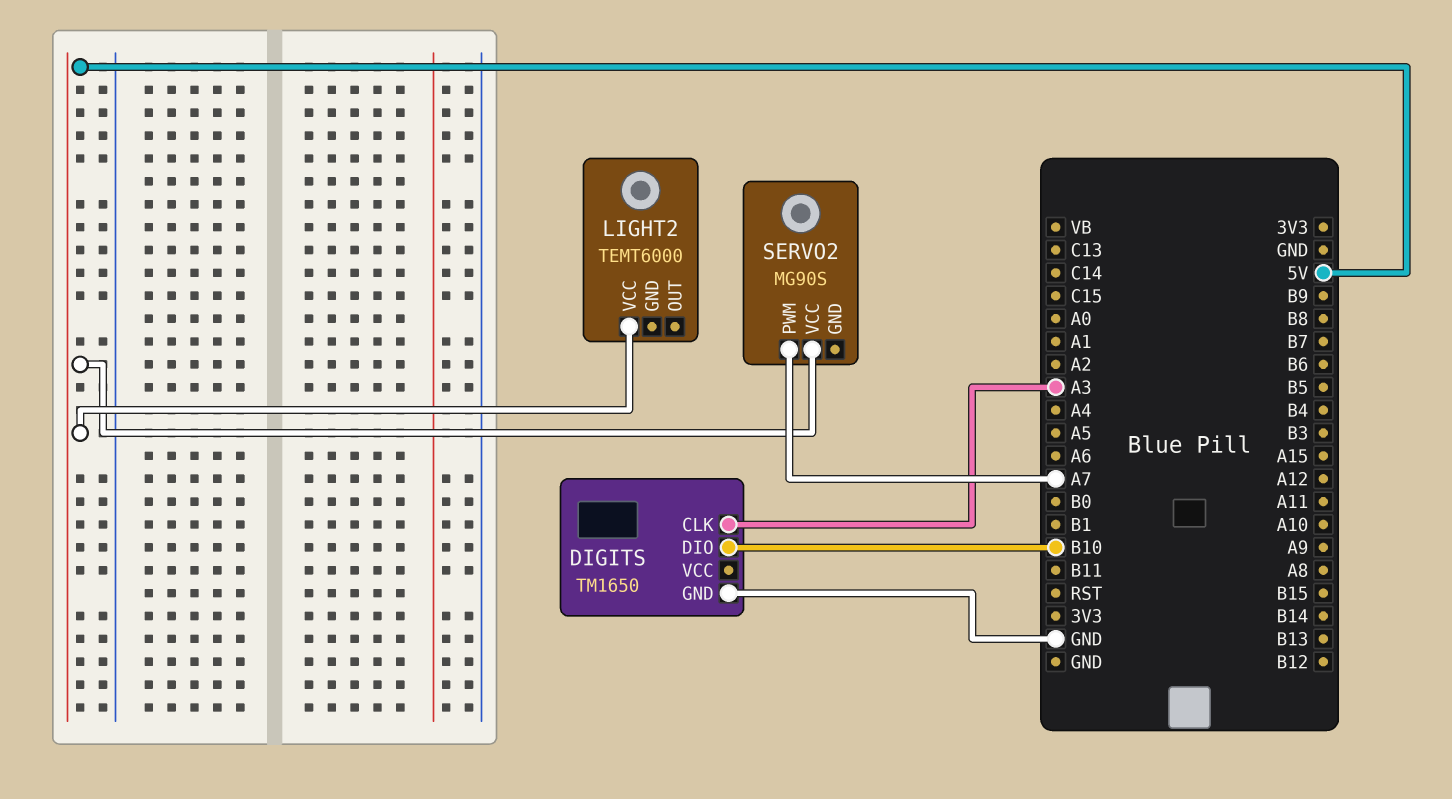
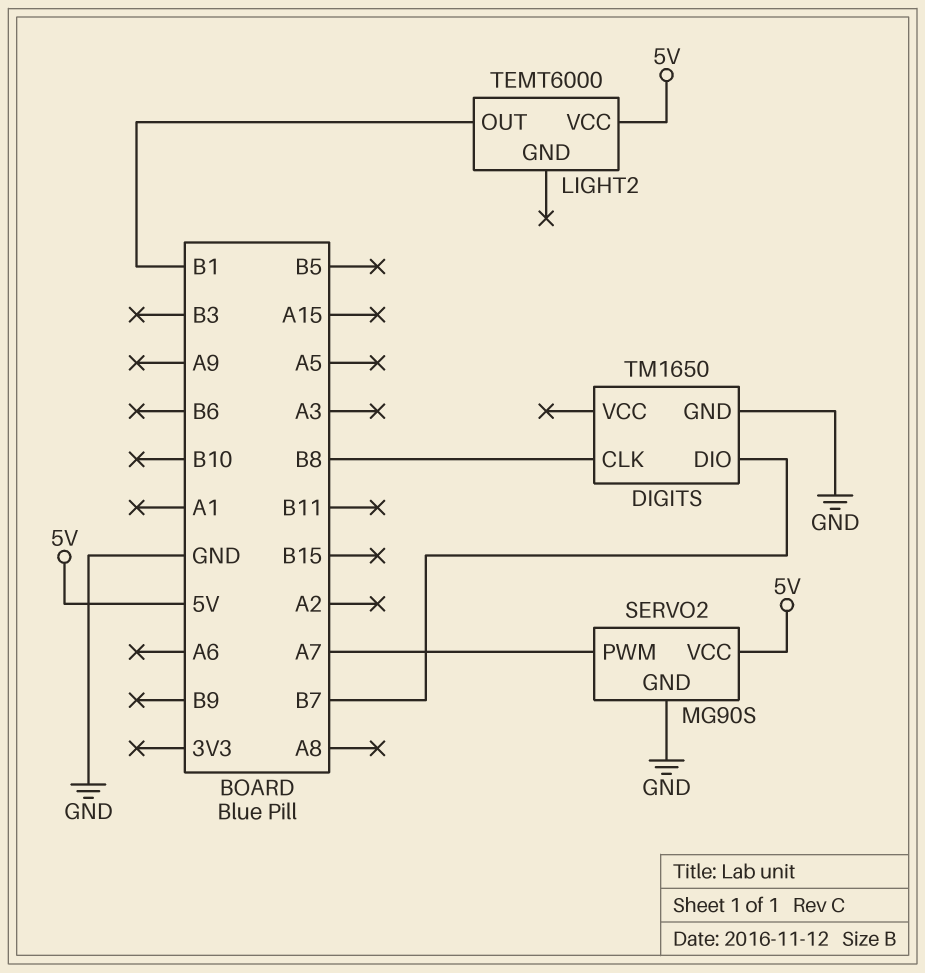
DIGITS pin CLK: A3 -> B8
DIGITS pin DIO: B10 -> B7
LIGHT2 pin OUT: none -> B1
SERVO2 pin GND: none -> GND

